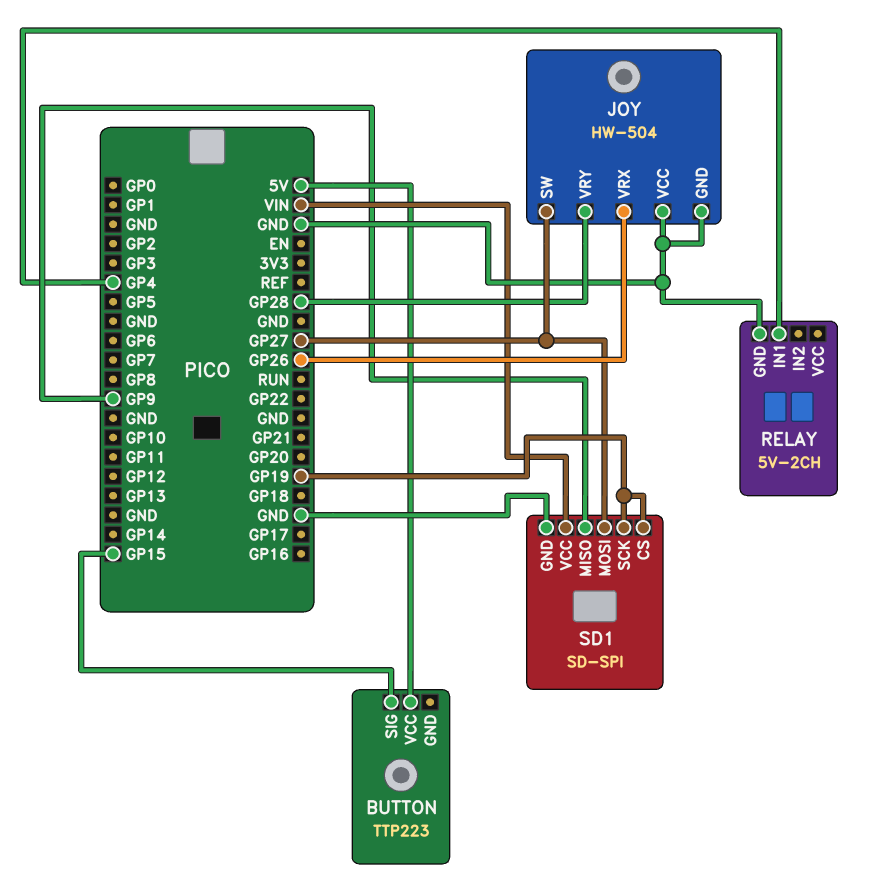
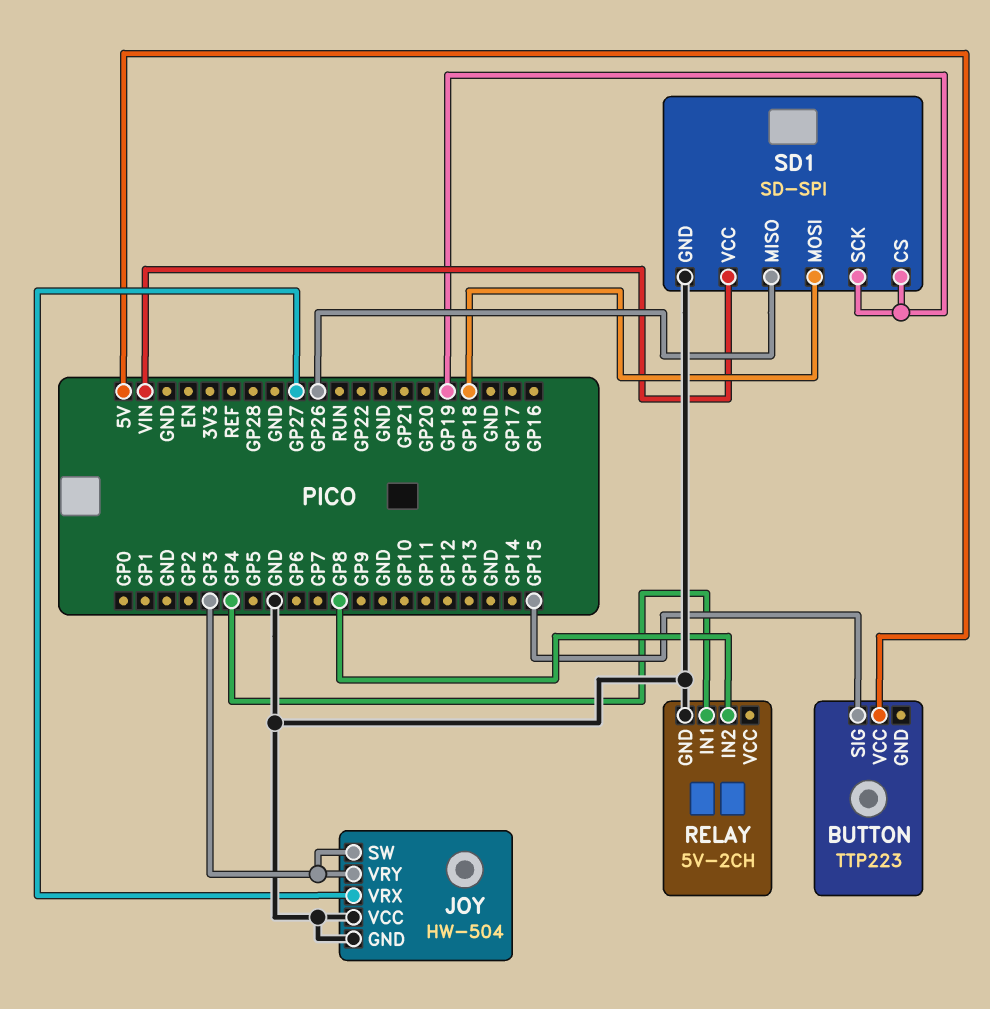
JOY pin SW: GP27 -> GP3
JOY pin VRX: GP26 -> GP27
JOY pin VRY: GP28 -> GP3
RELAY pin IN2: none -> GP8
SD1 pin MISO: GP9 -> GP26
SD1 pin MOSI: GP27 -> GP18

